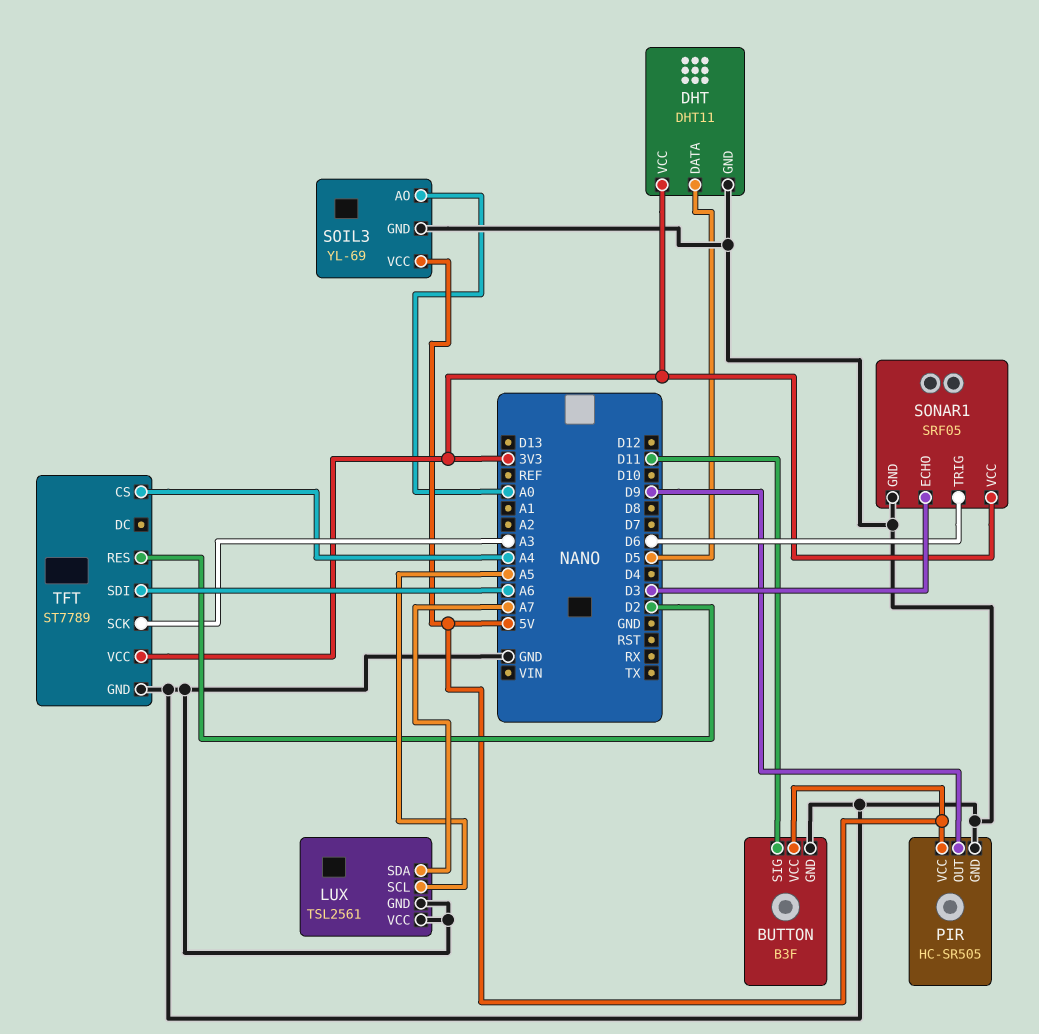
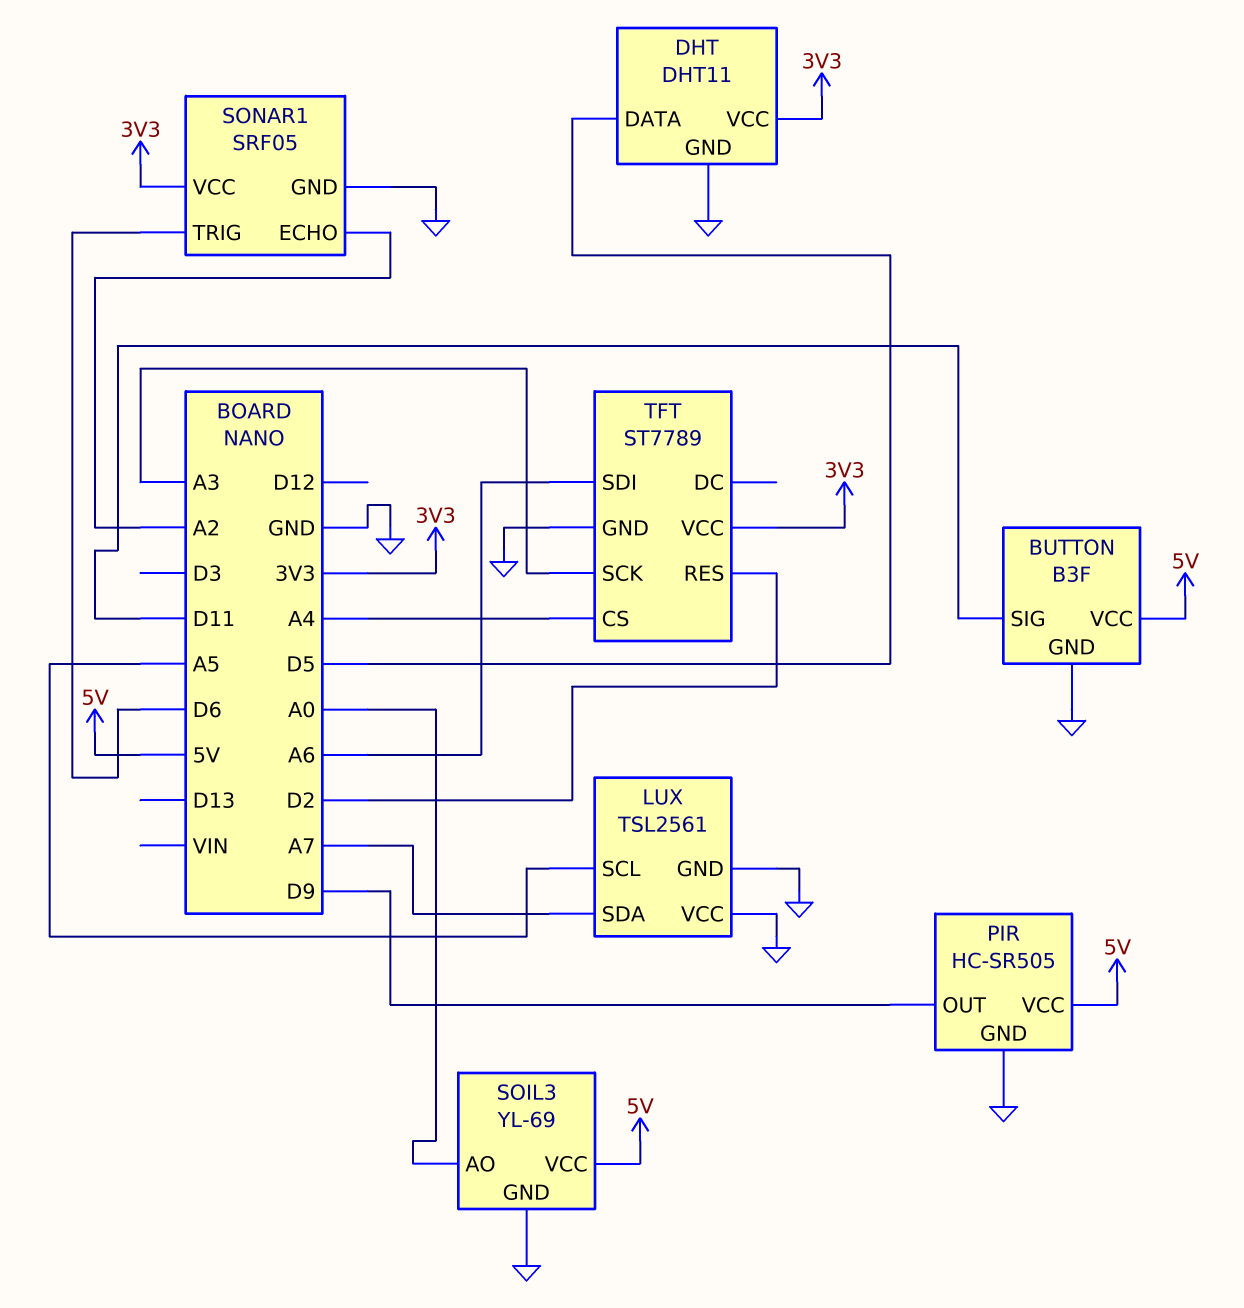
SONAR1 pin ECHO: D3 -> A2

